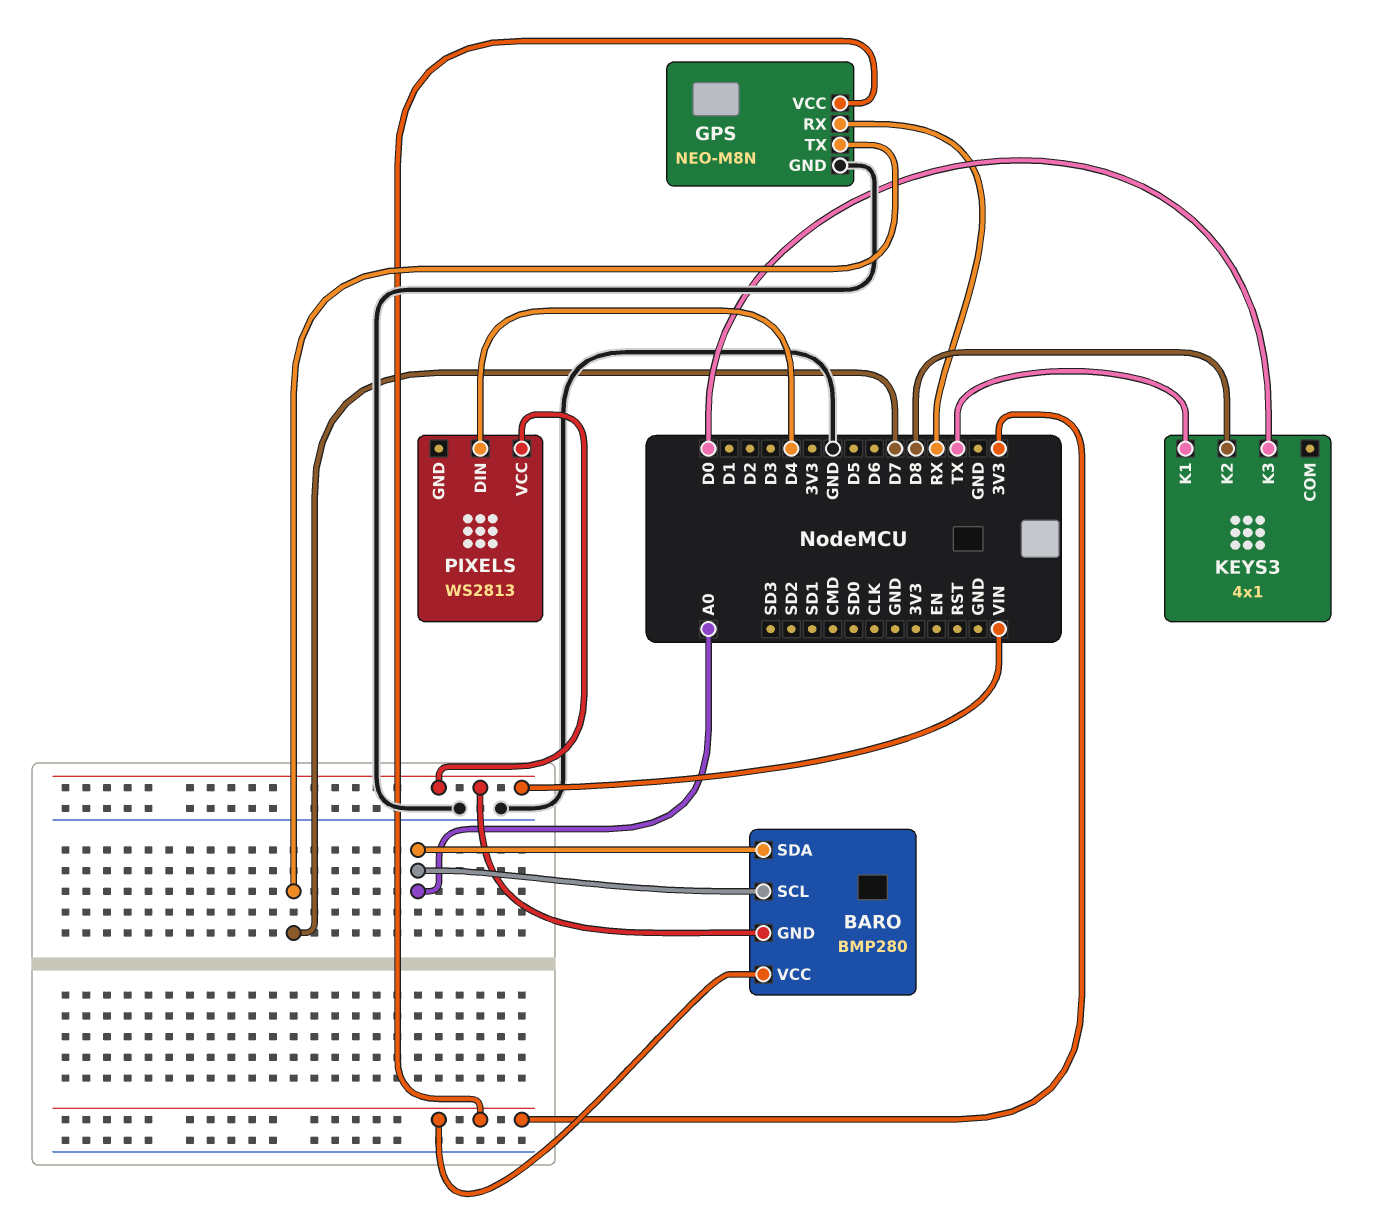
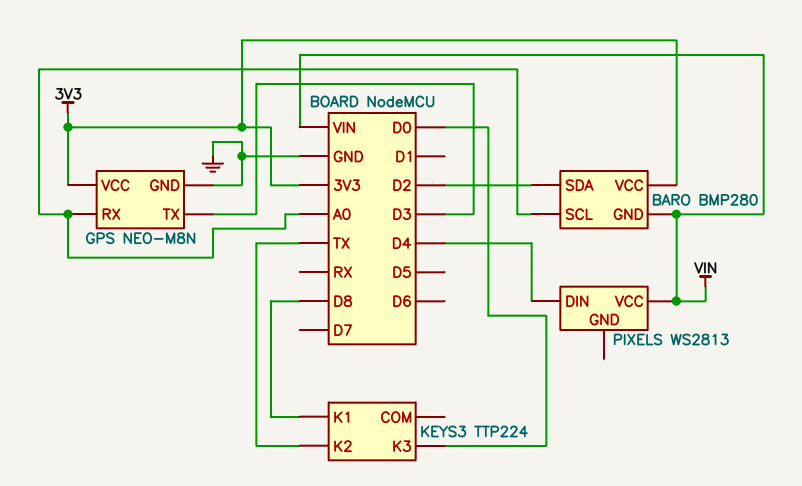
BARO pin SDA: A0 -> D2
GPS pin RX: RX -> A0
GPS pin TX: D7 -> D3
KEYS3: 4x1 -> TTP224
KEYS3 pin K1: TX -> D8
KEYS3 pin K2: D8 -> TX

